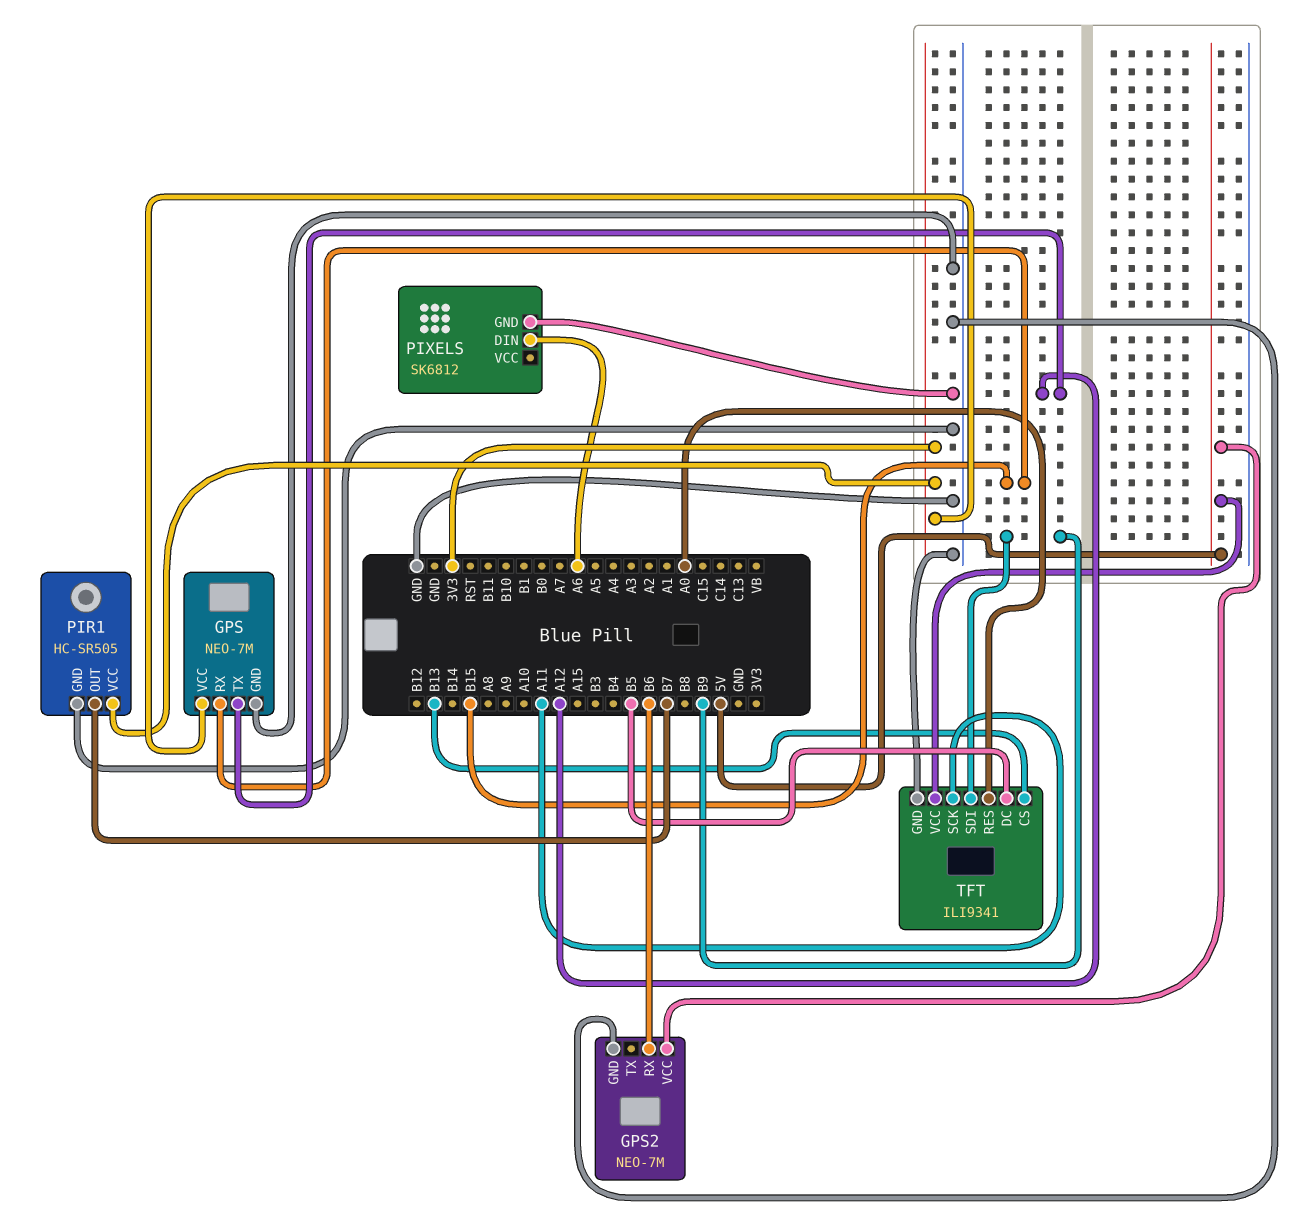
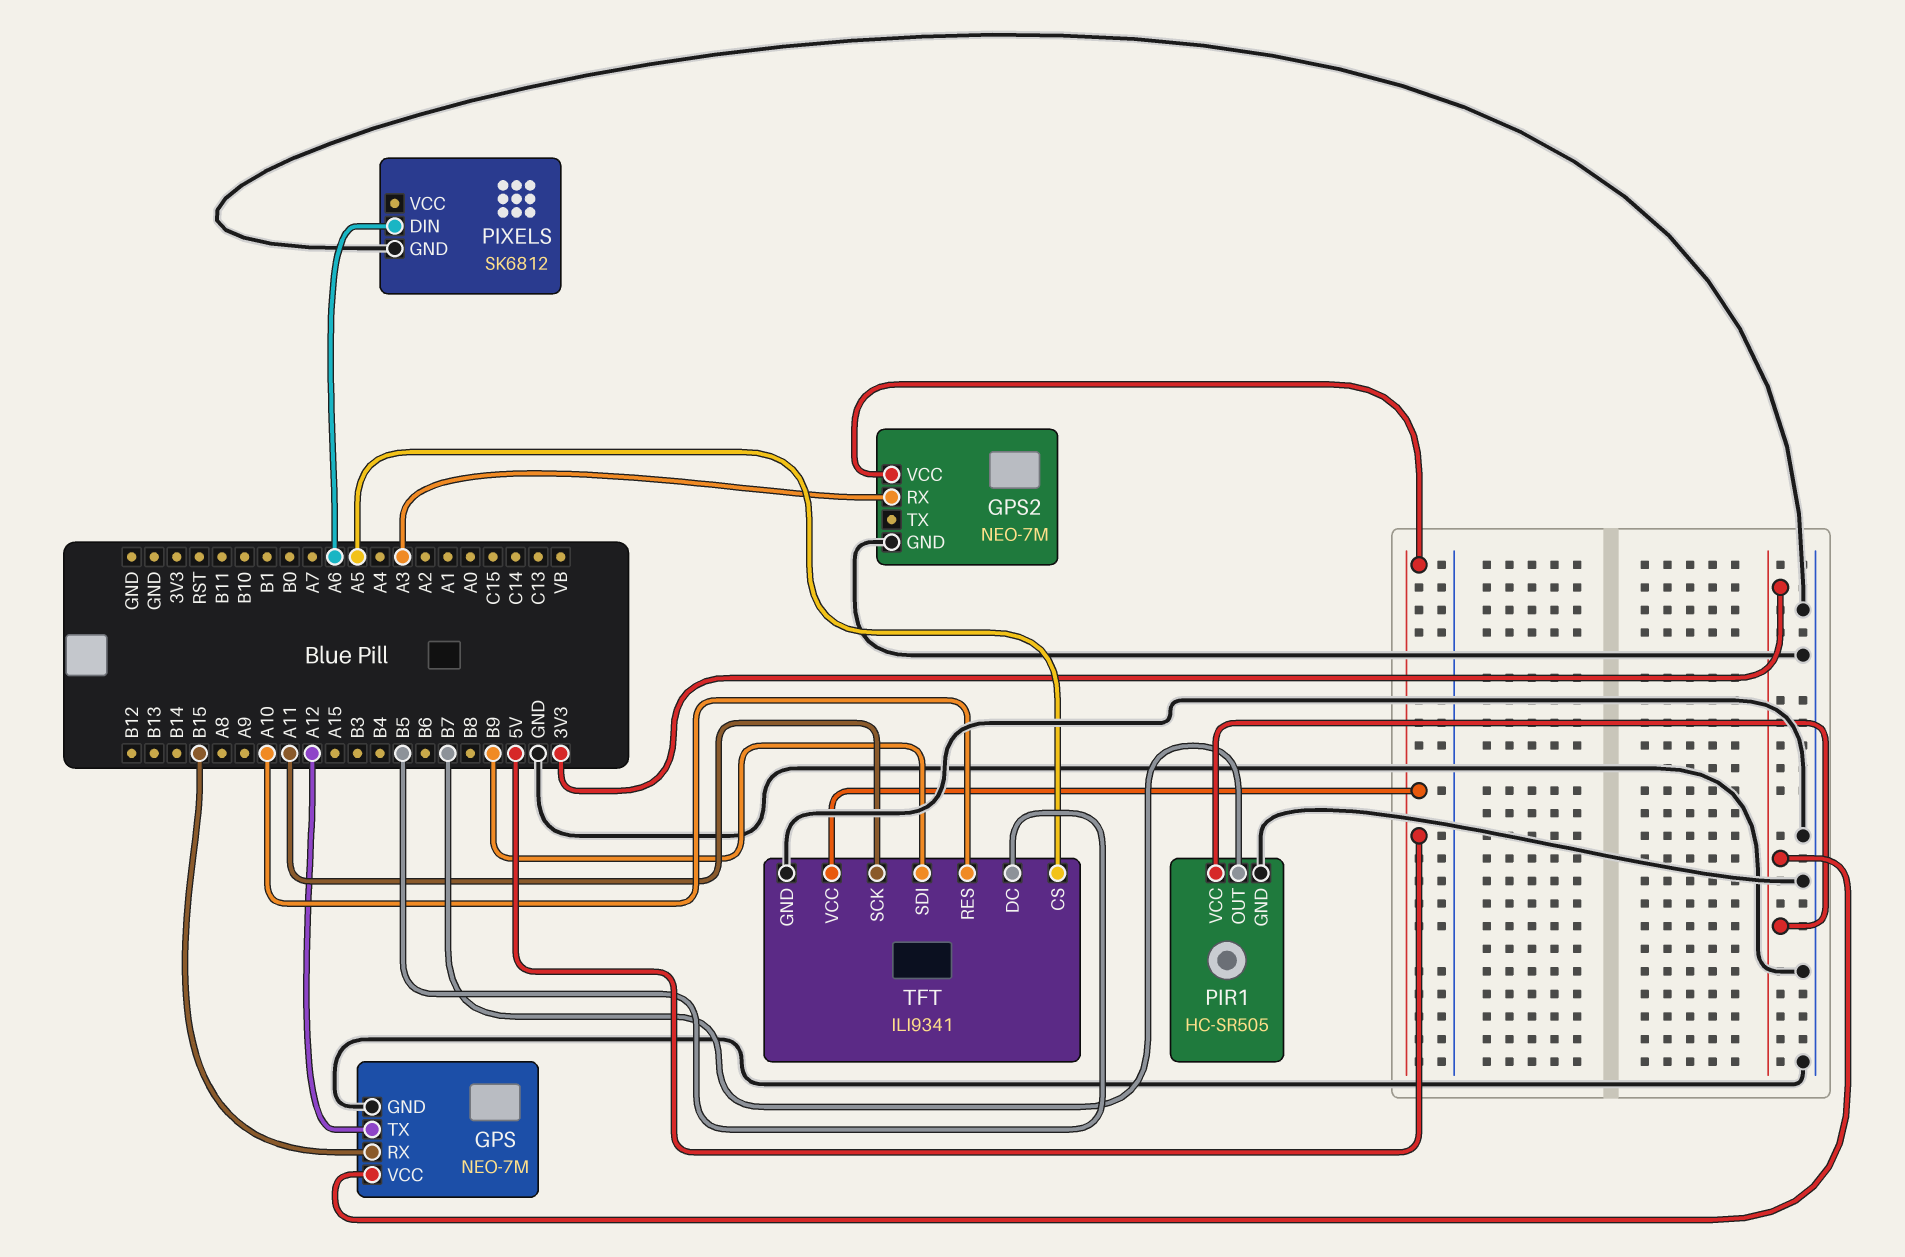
GPS2 pin RX: B6 -> A3
TFT pin CS: B13 -> A5
TFT pin RES: A0 -> A10

